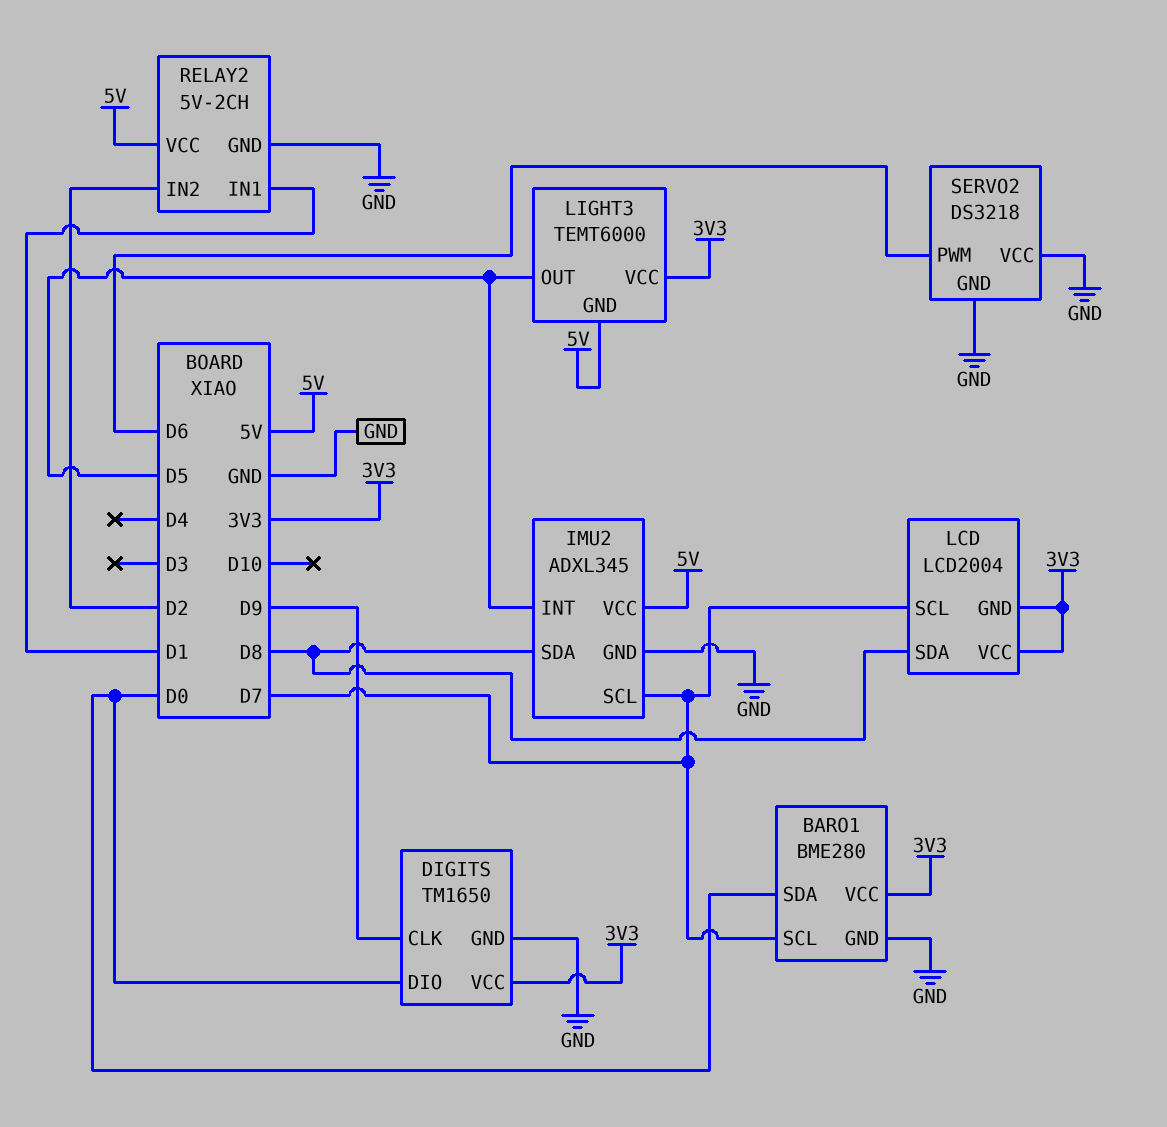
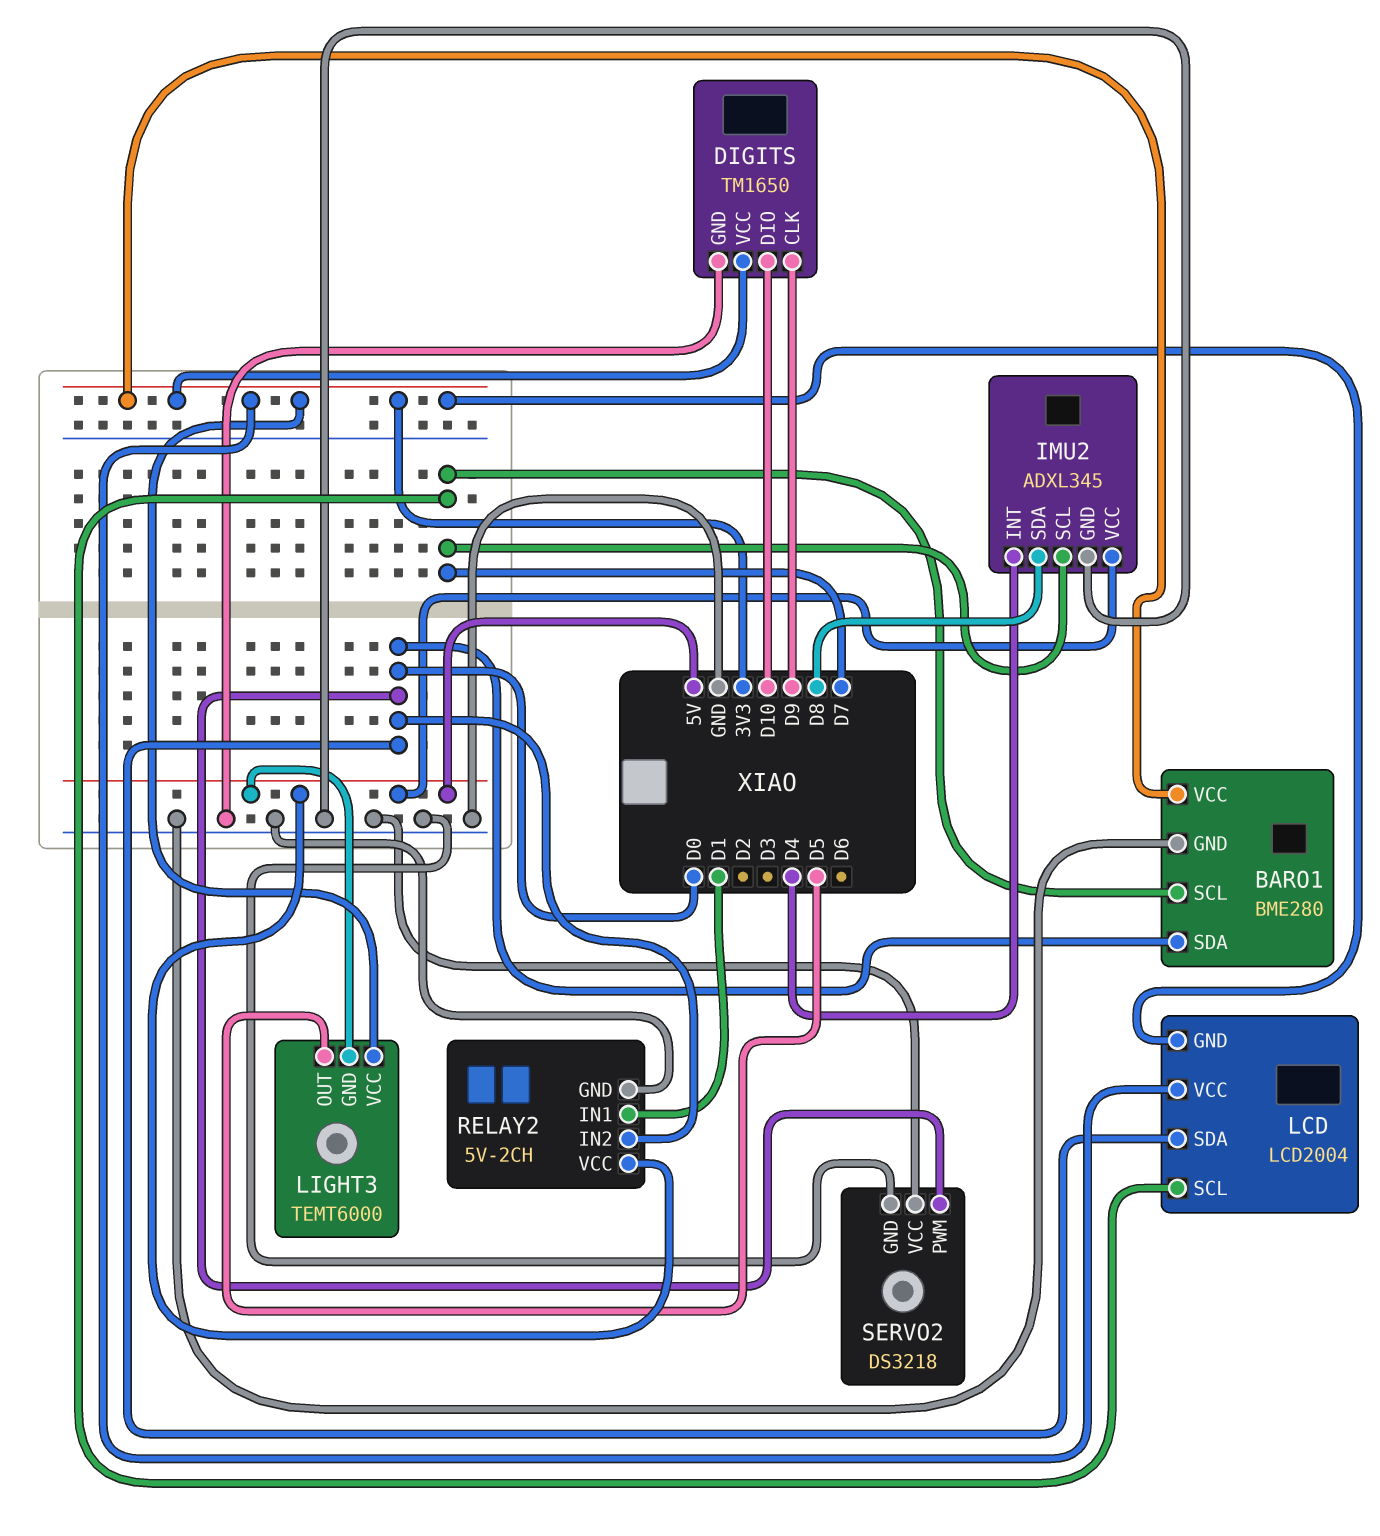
DIGITS pin DIO: D0 -> D10
IMU2 pin INT: D5 -> D4
LCD pin SDA: D8 -> D0
RELAY2 pin IN2: D2 -> D0
SERVO2 pin PWM: D6 -> D0

